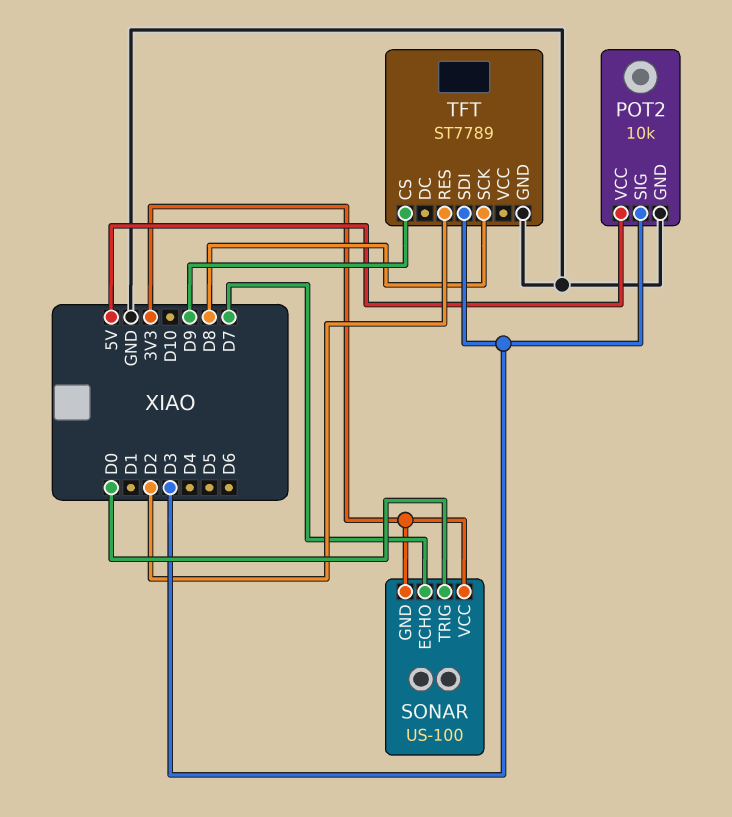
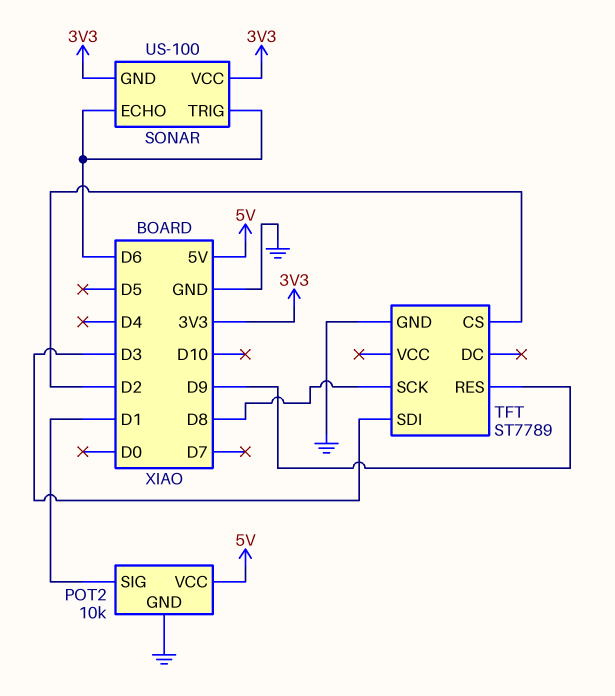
POT2 pin SIG: D3 -> D1
SONAR pin ECHO: D7 -> D6
SONAR pin TRIG: D0 -> D6
TFT pin CS: D9 -> D2
TFT pin RES: D2 -> D9

